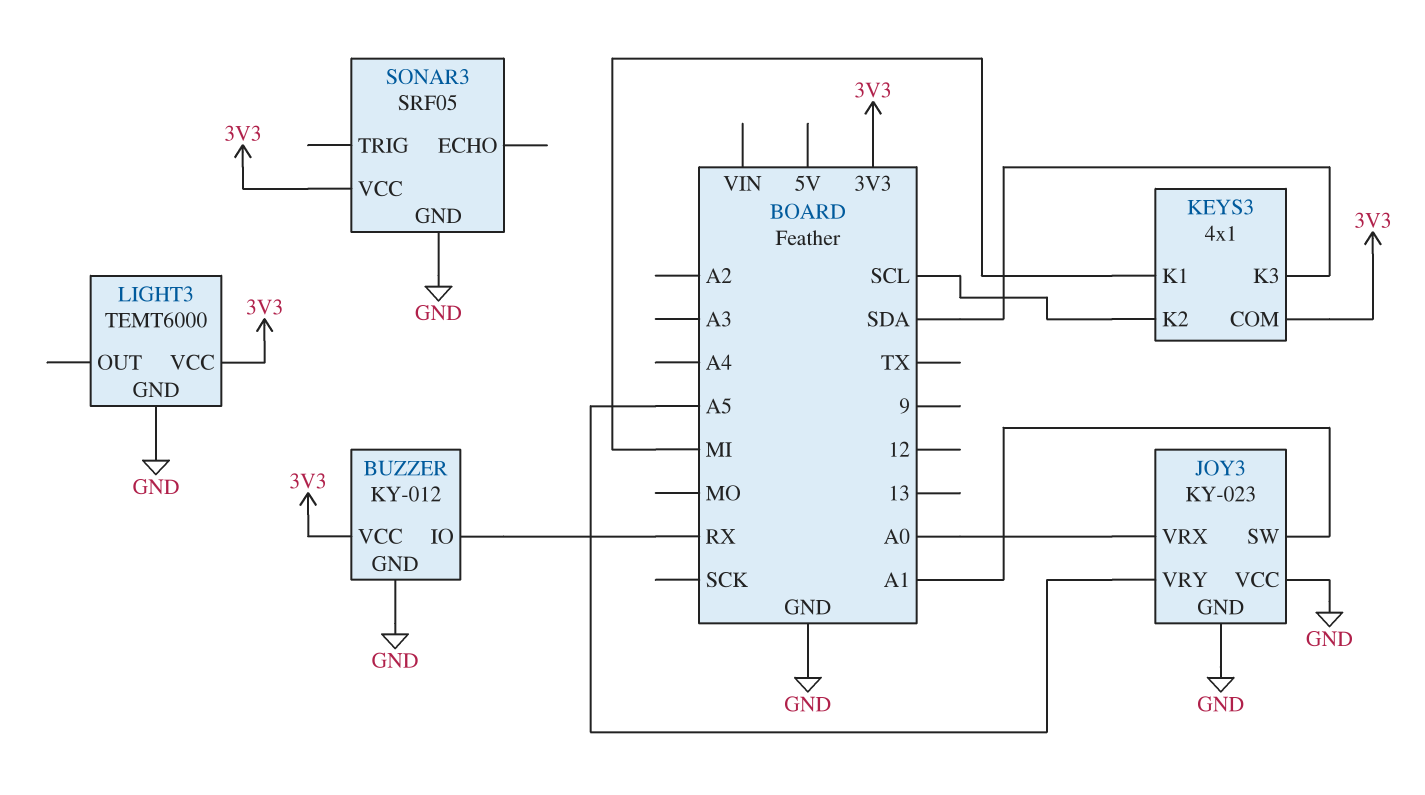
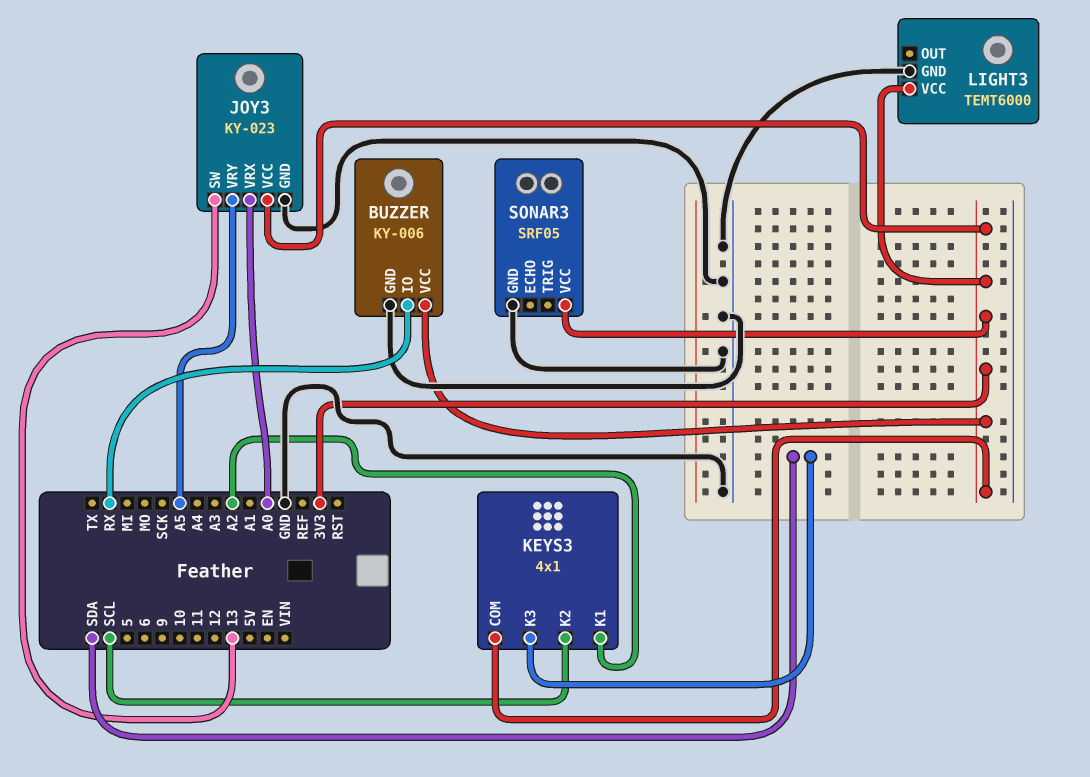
BUZZER: KY-012 -> KY-006
JOY3 pin SW: A1 -> 13
JOY3 pin VCC: GND -> 3V3
KEYS3 pin K1: MI -> A2

